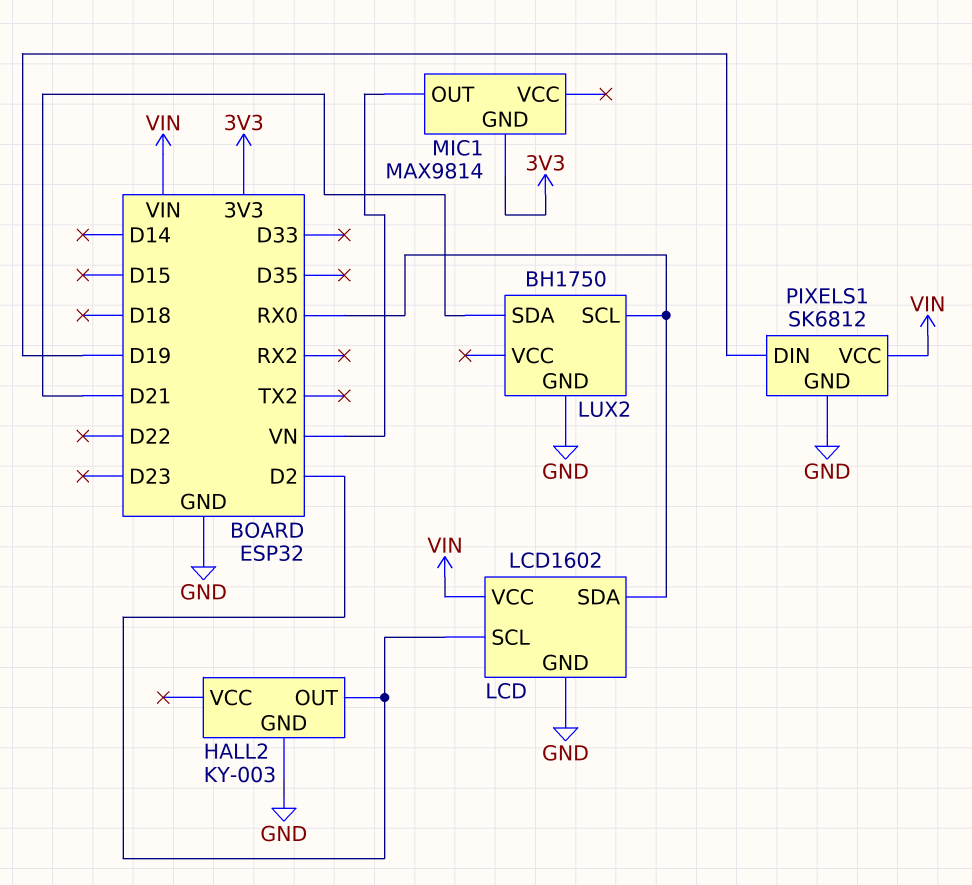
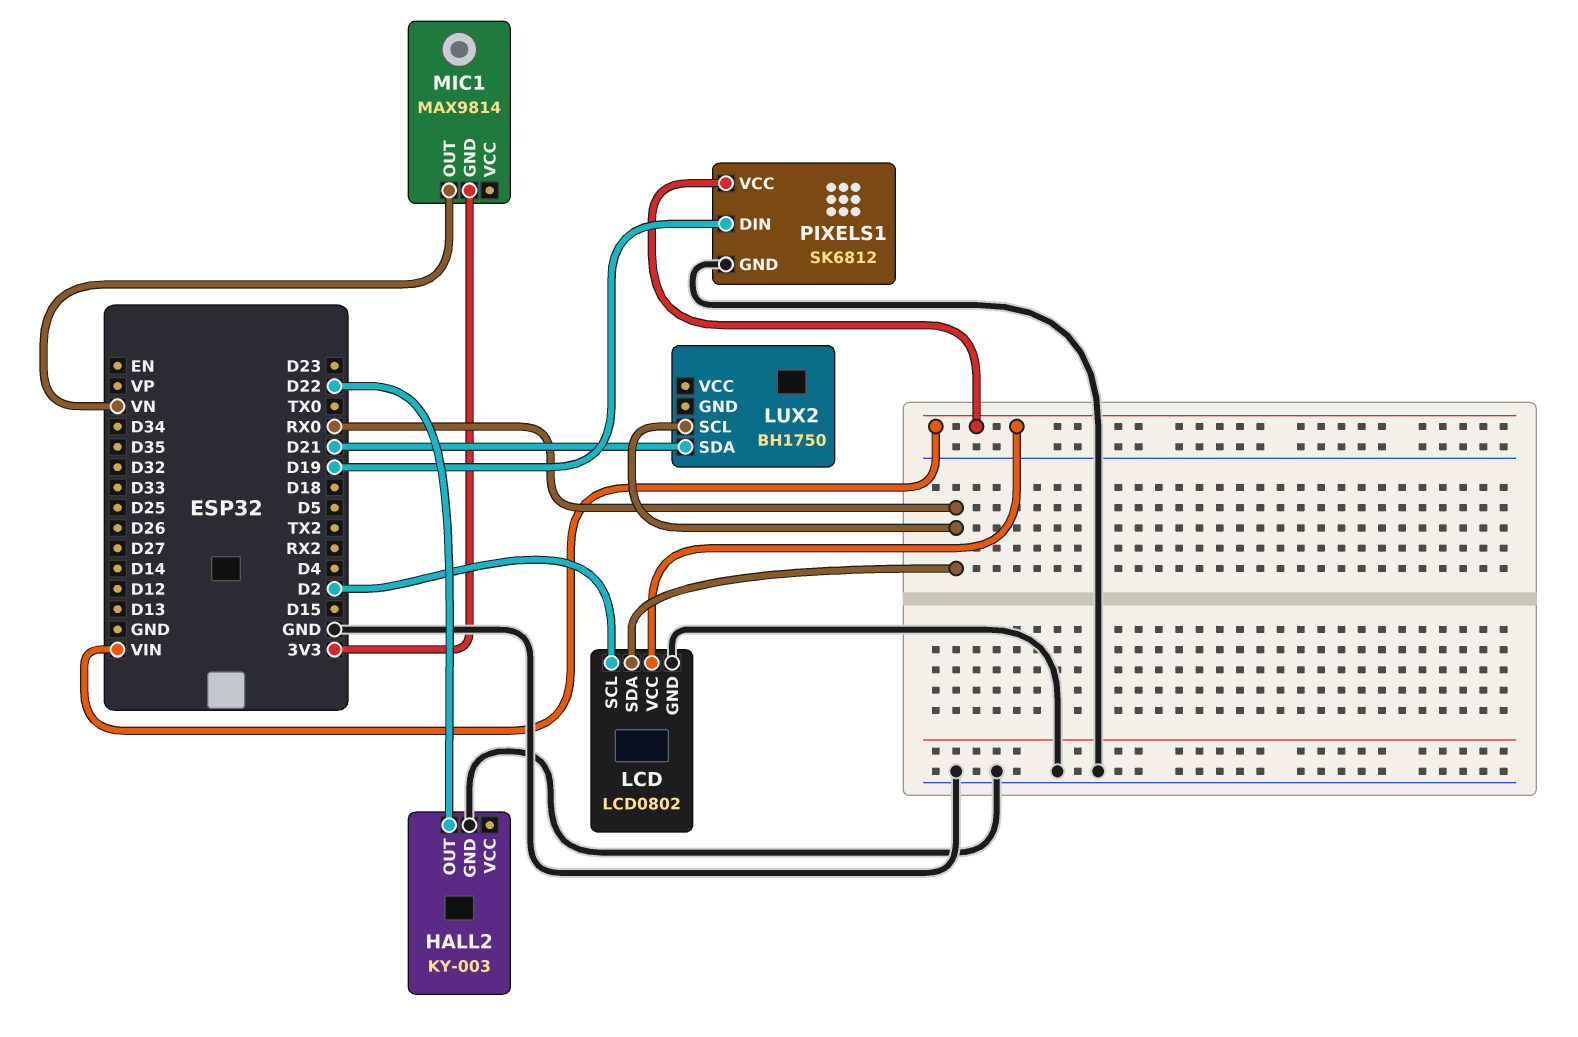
HALL2 pin OUT: D2 -> D22
LCD: LCD1602 -> LCD0802
LUX2 pin GND: GND -> none

